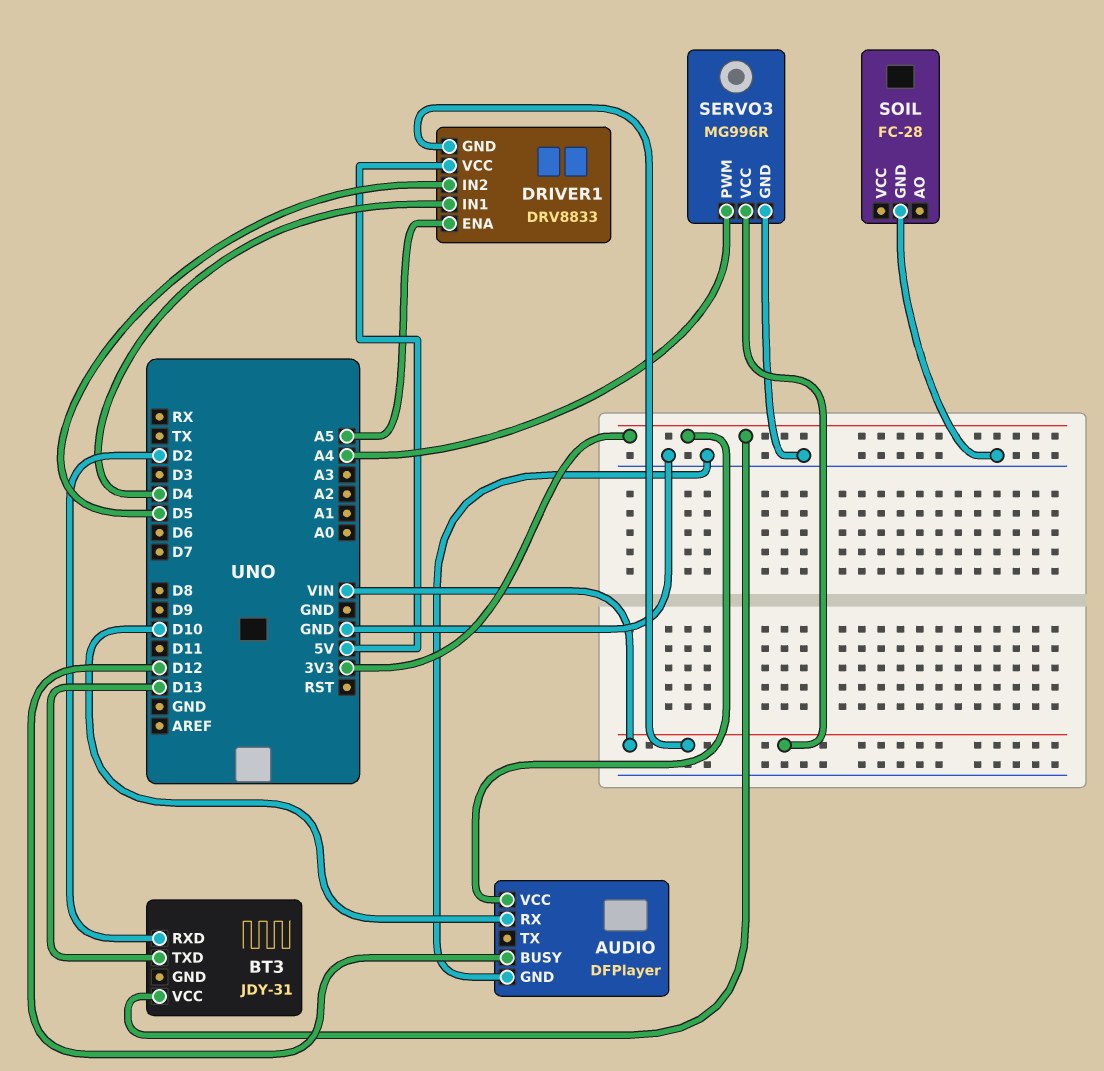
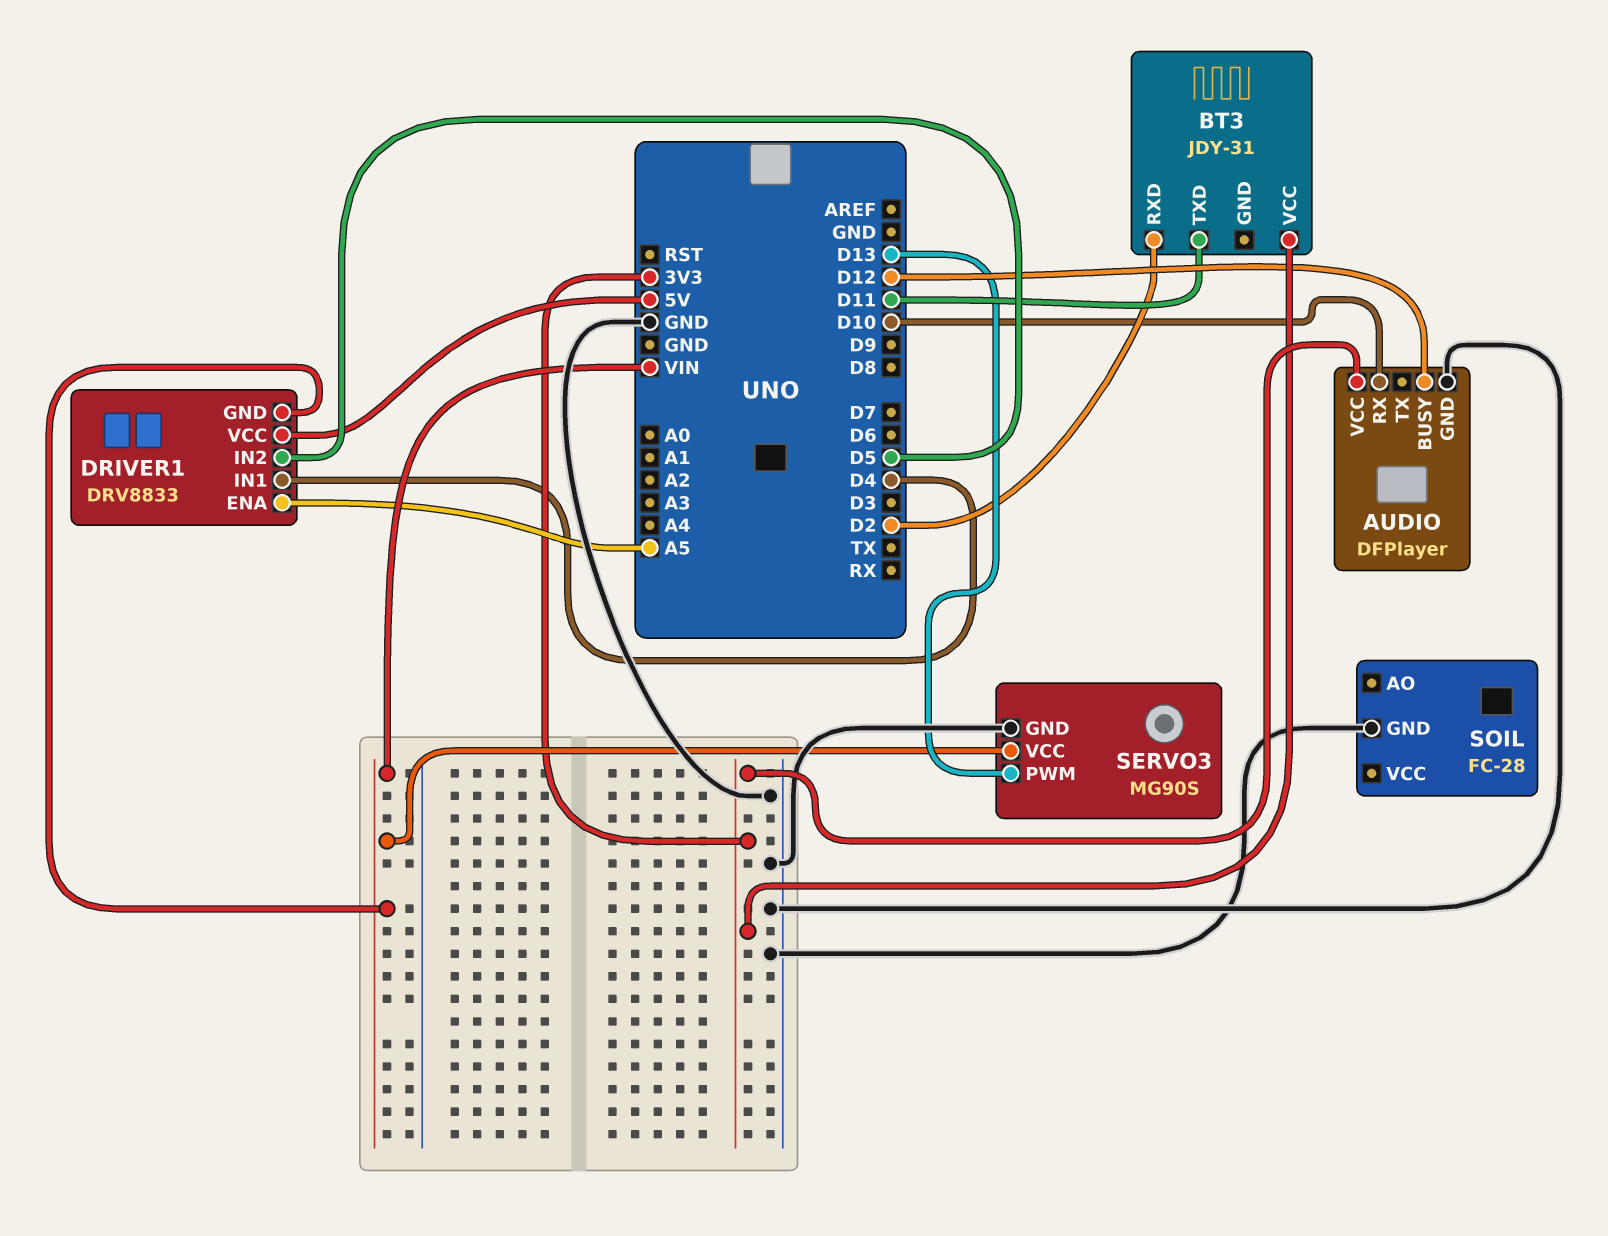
BT3 pin TXD: D13 -> D11
SERVO3: MG996R -> MG90S
SERVO3 pin PWM: A4 -> D13

